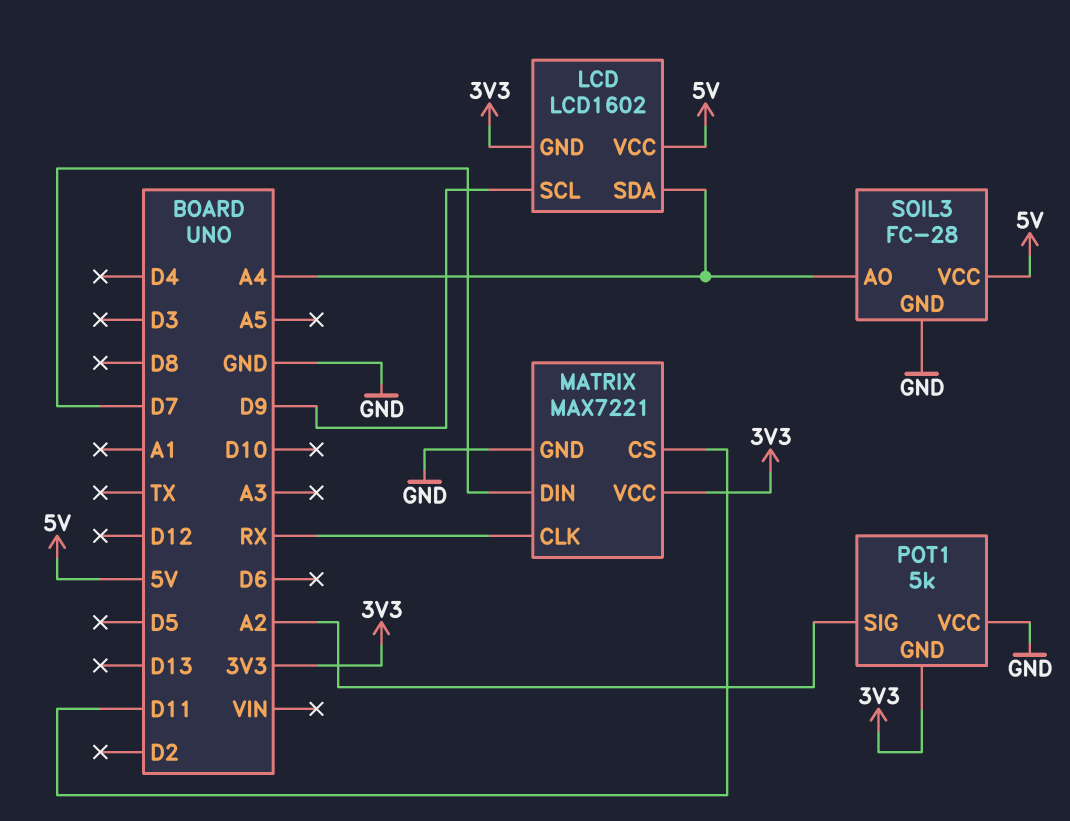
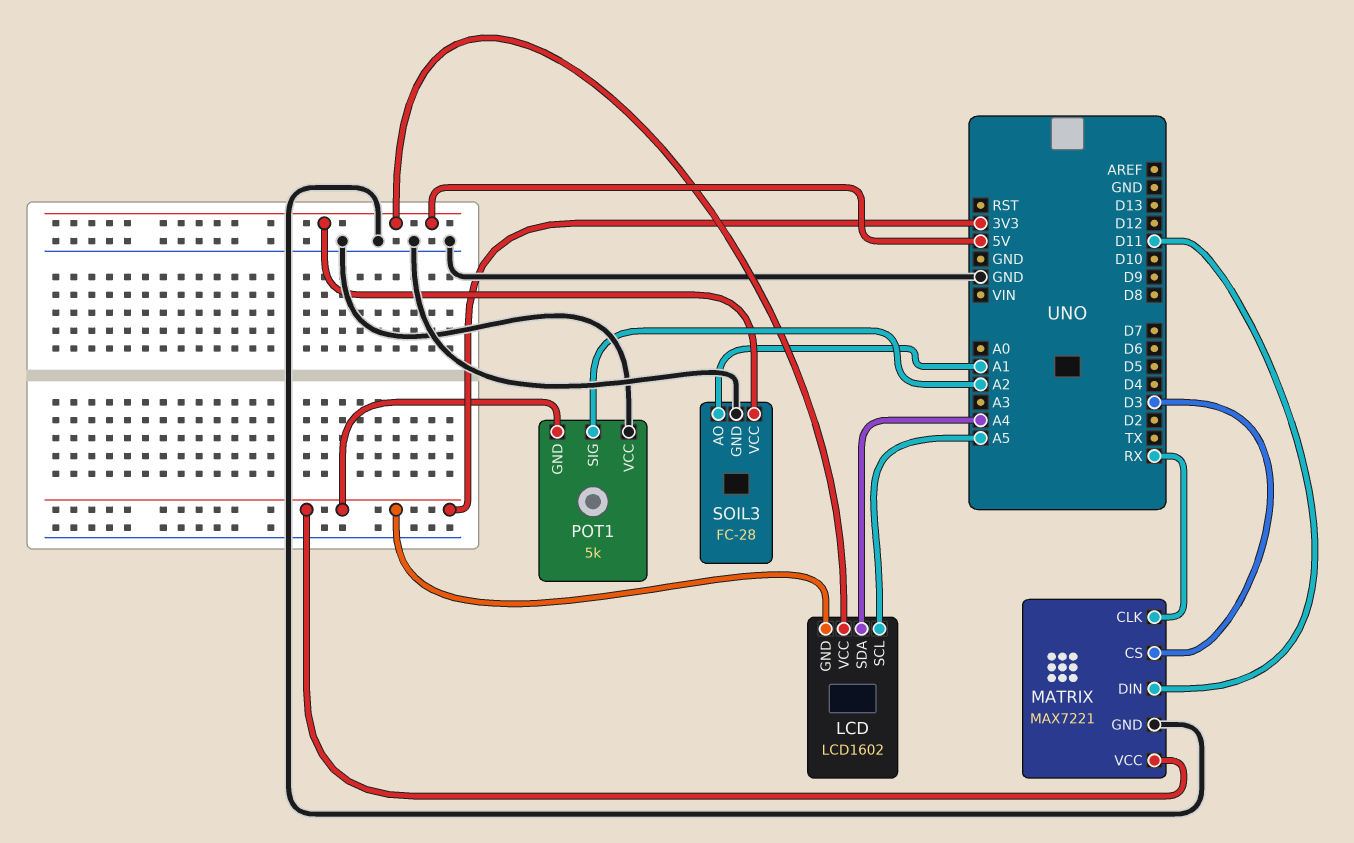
LCD pin SCL: D9 -> A5
MATRIX pin CS: D11 -> D3
MATRIX pin DIN: D7 -> D11
SOIL3 pin AO: A4 -> A1

